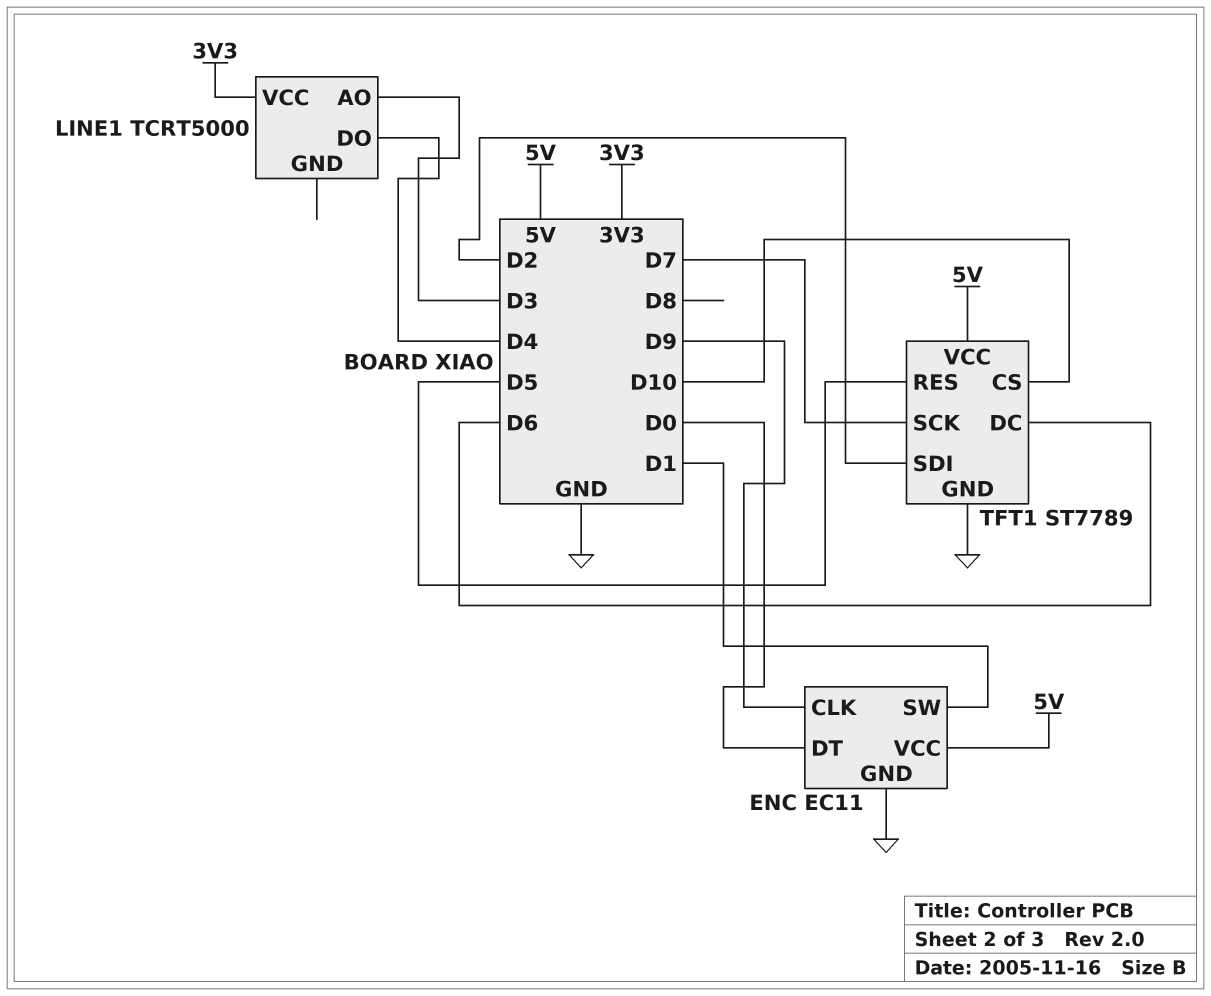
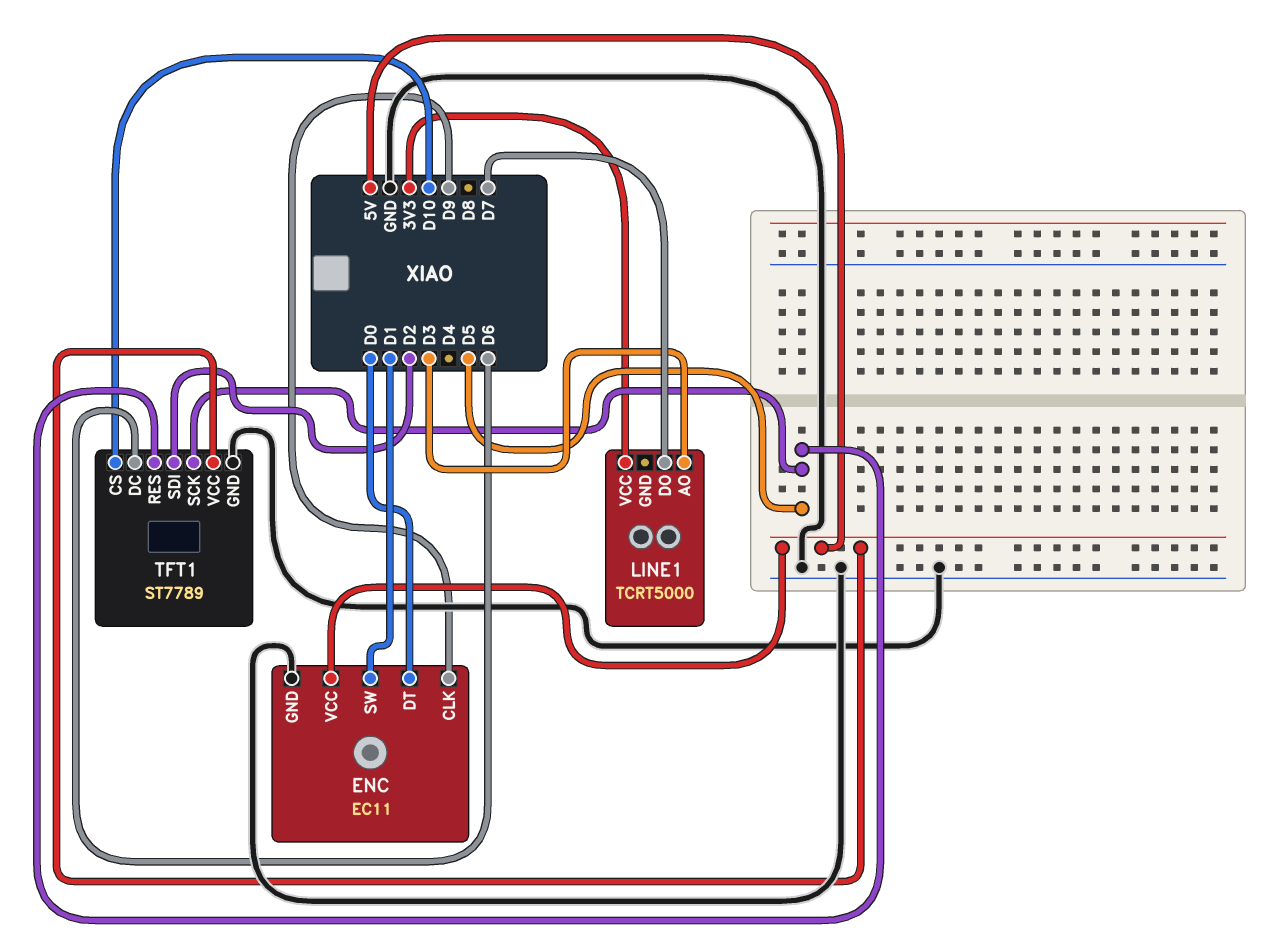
LINE1 pin DO: D4 -> D7
TFT1 pin SCK: D7 -> D5

